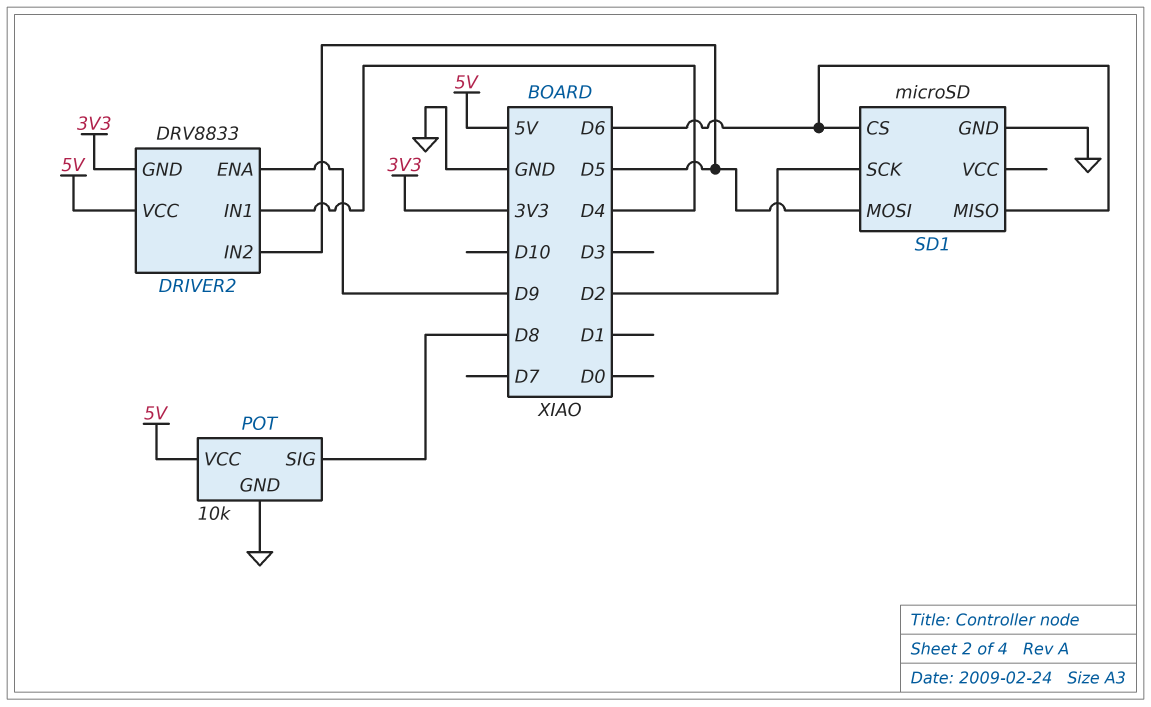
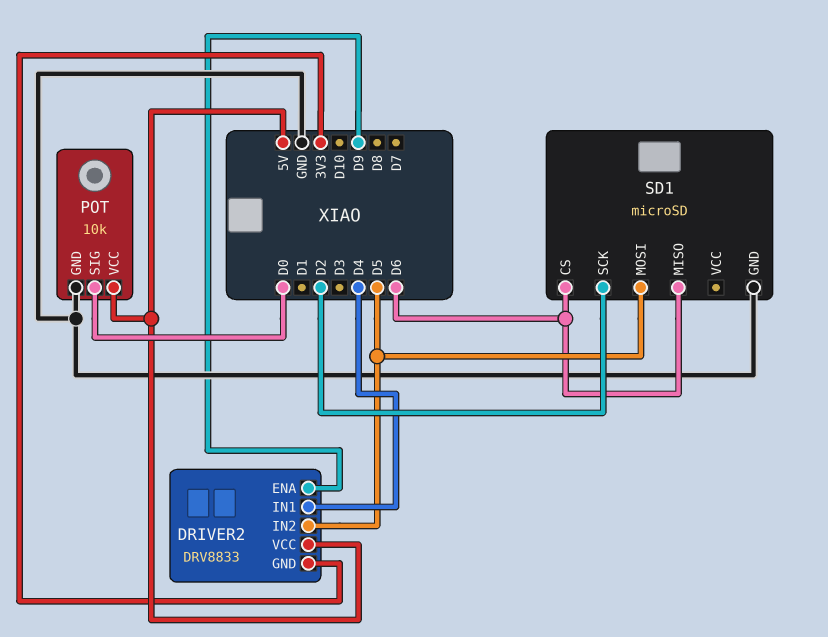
POT pin SIG: D8 -> D0

